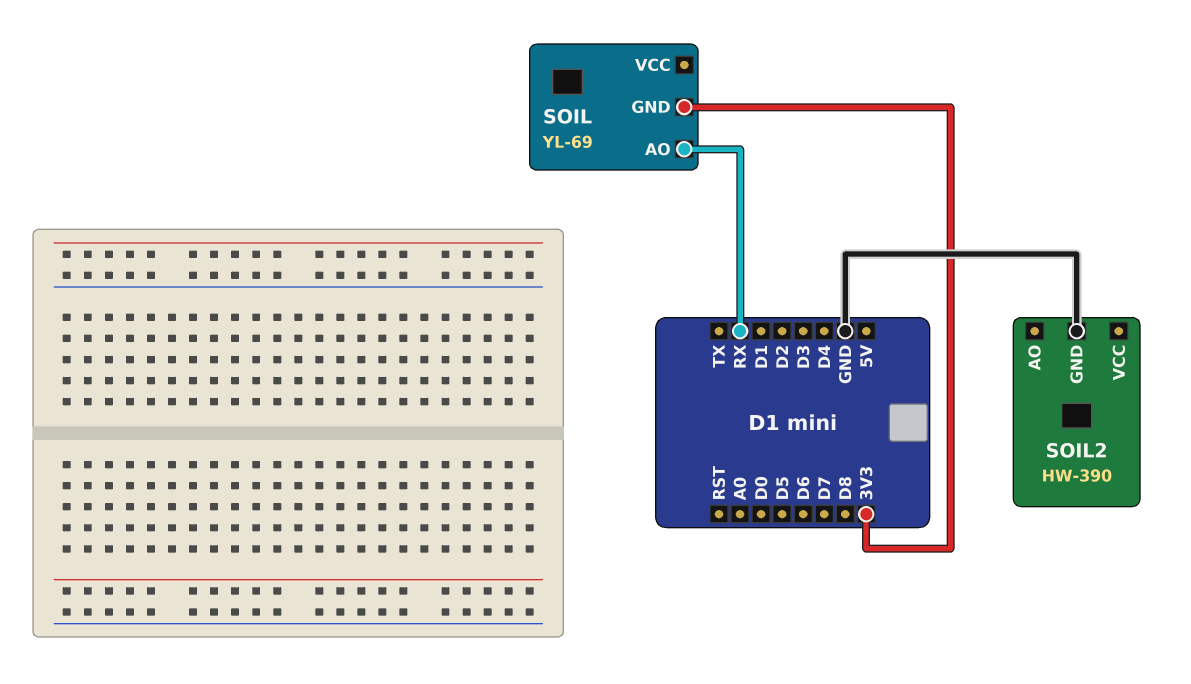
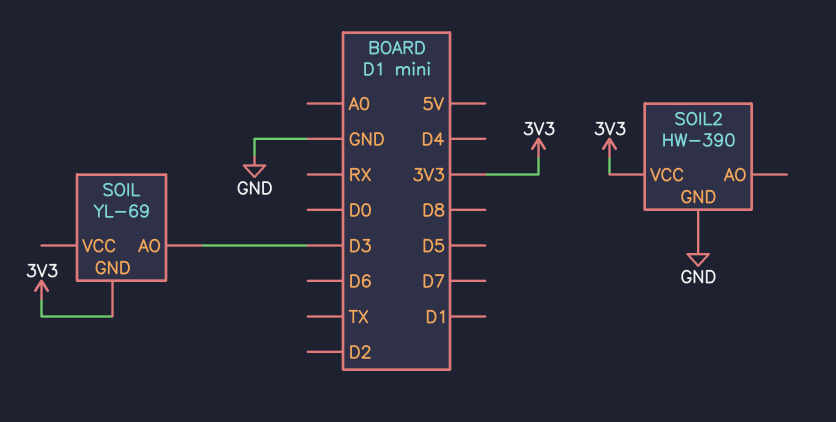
SOIL pin AO: RX -> D3
SOIL2 pin VCC: none -> 3V3

